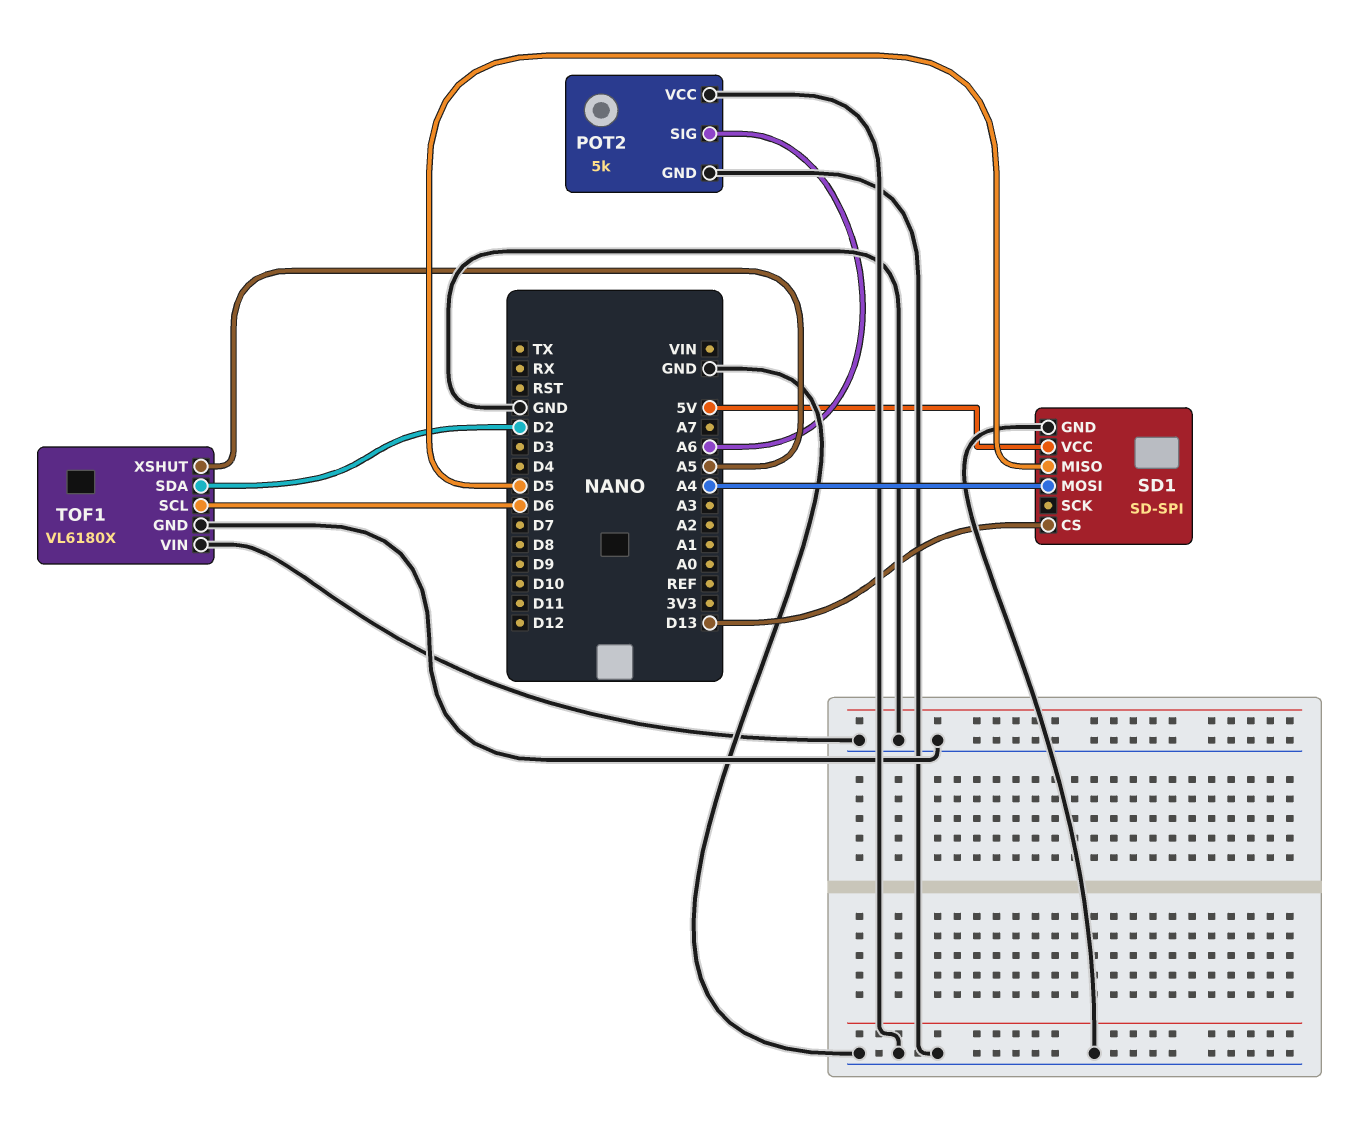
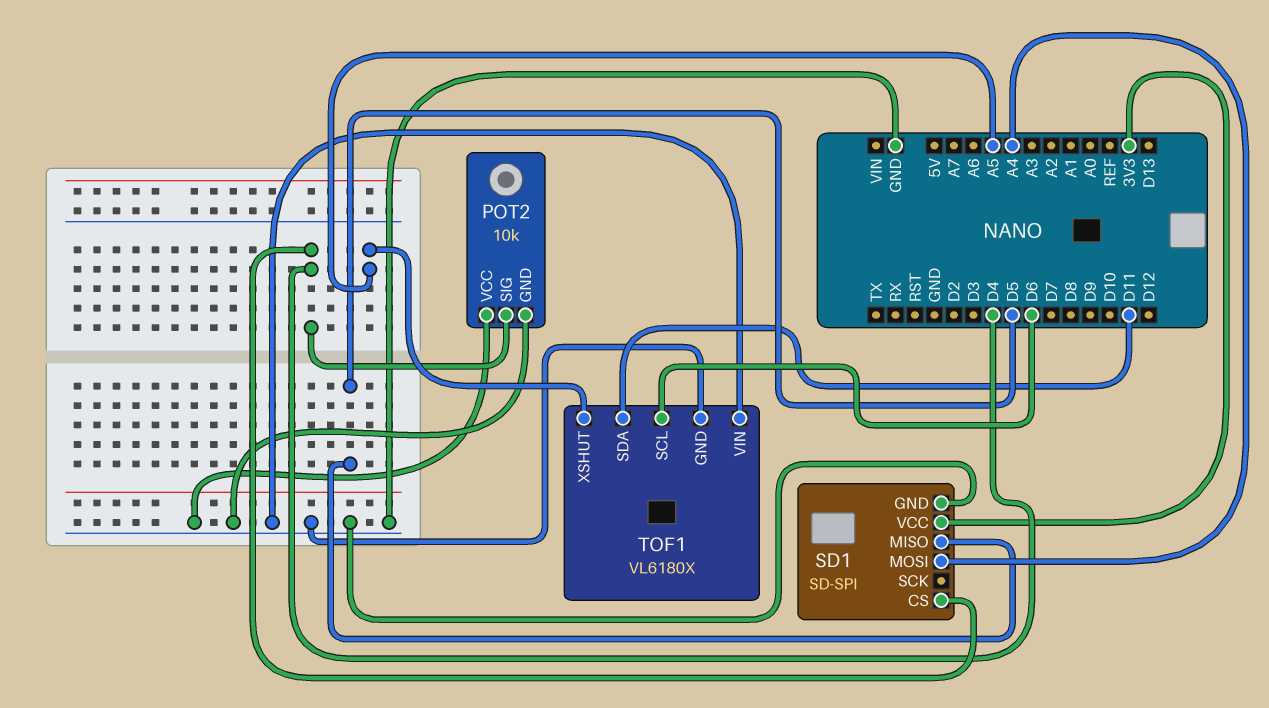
POT2: 5k -> 10k
POT2 pin SIG: A6 -> D4
SD1 pin CS: D13 -> D4
SD1 pin VCC: 5V -> 3V3
TOF1 pin SDA: D2 -> D11

